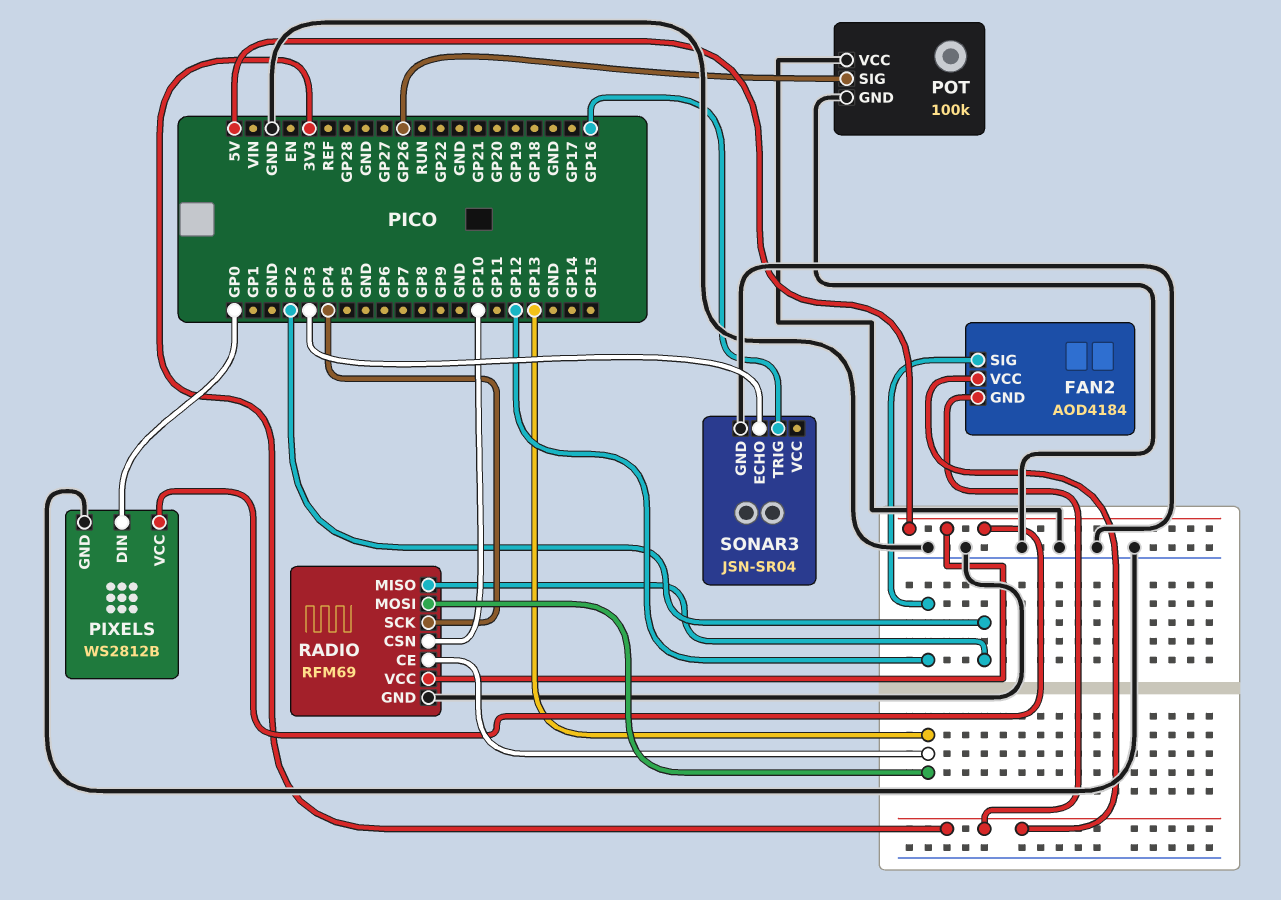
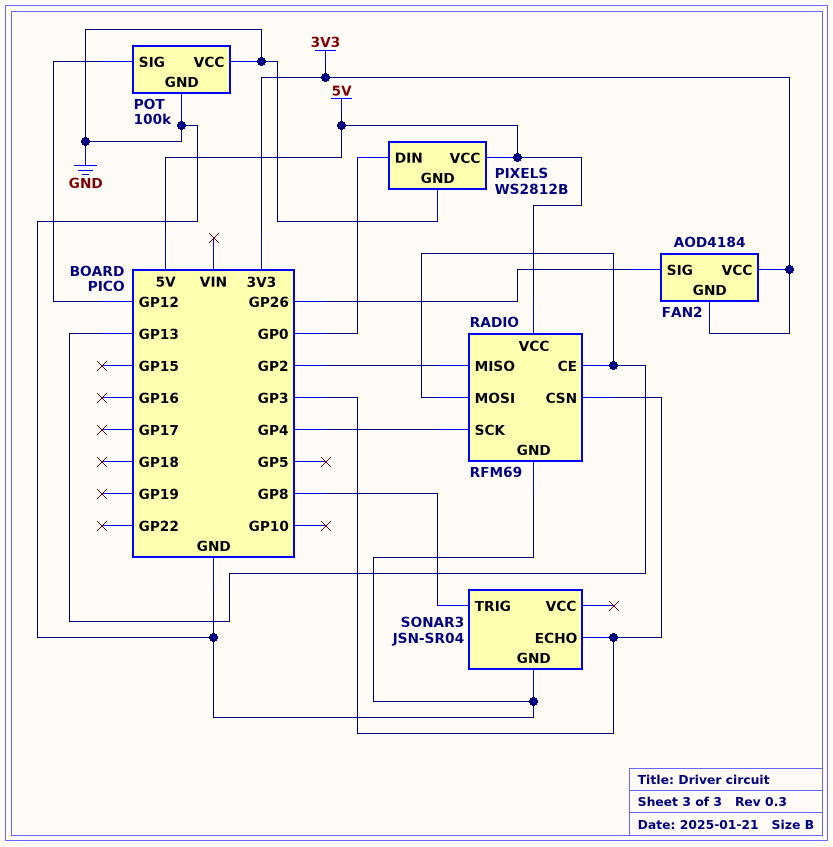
FAN2 pin SIG: GP12 -> GP26
POT pin SIG: GP26 -> GP12
RADIO pin CSN: GP10 -> GP3
SONAR3 pin TRIG: GP16 -> GP8

